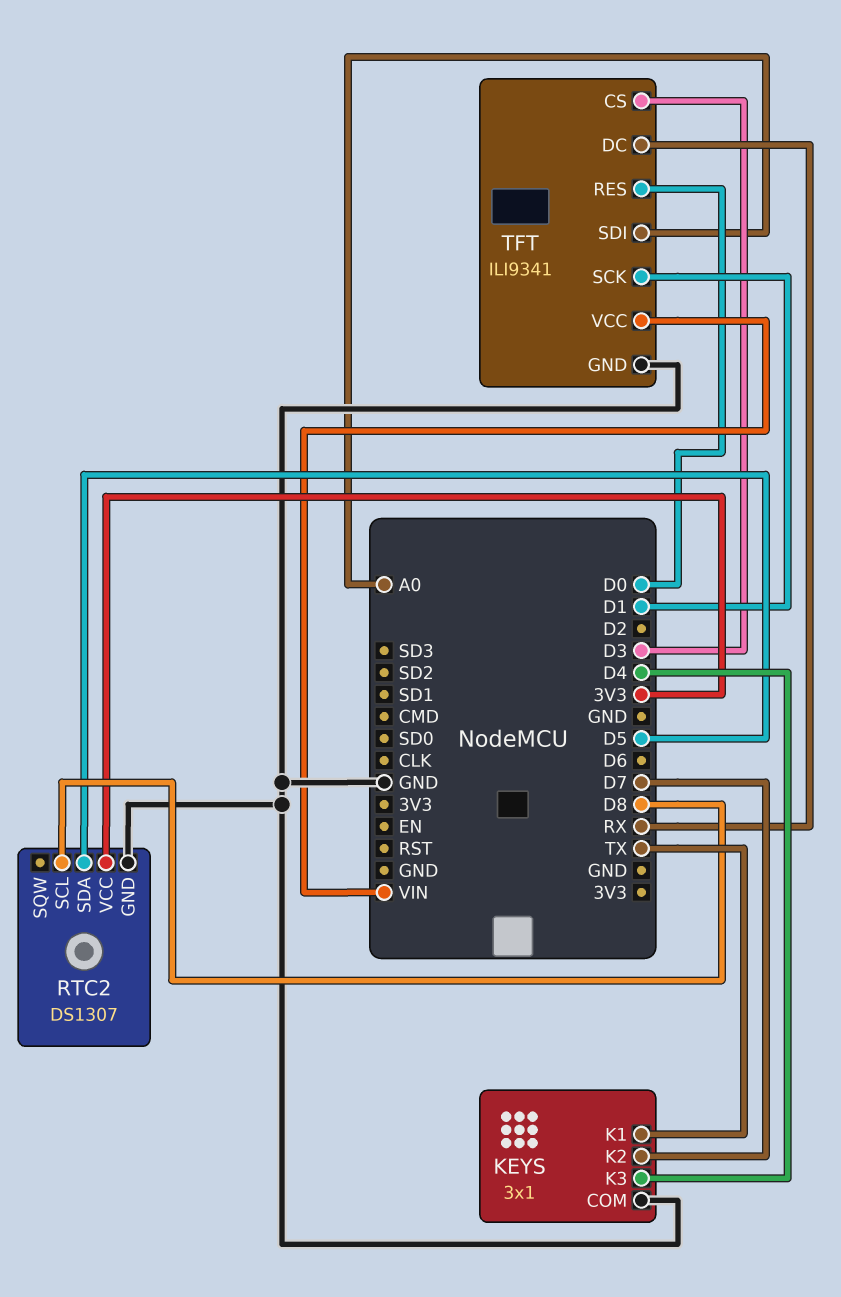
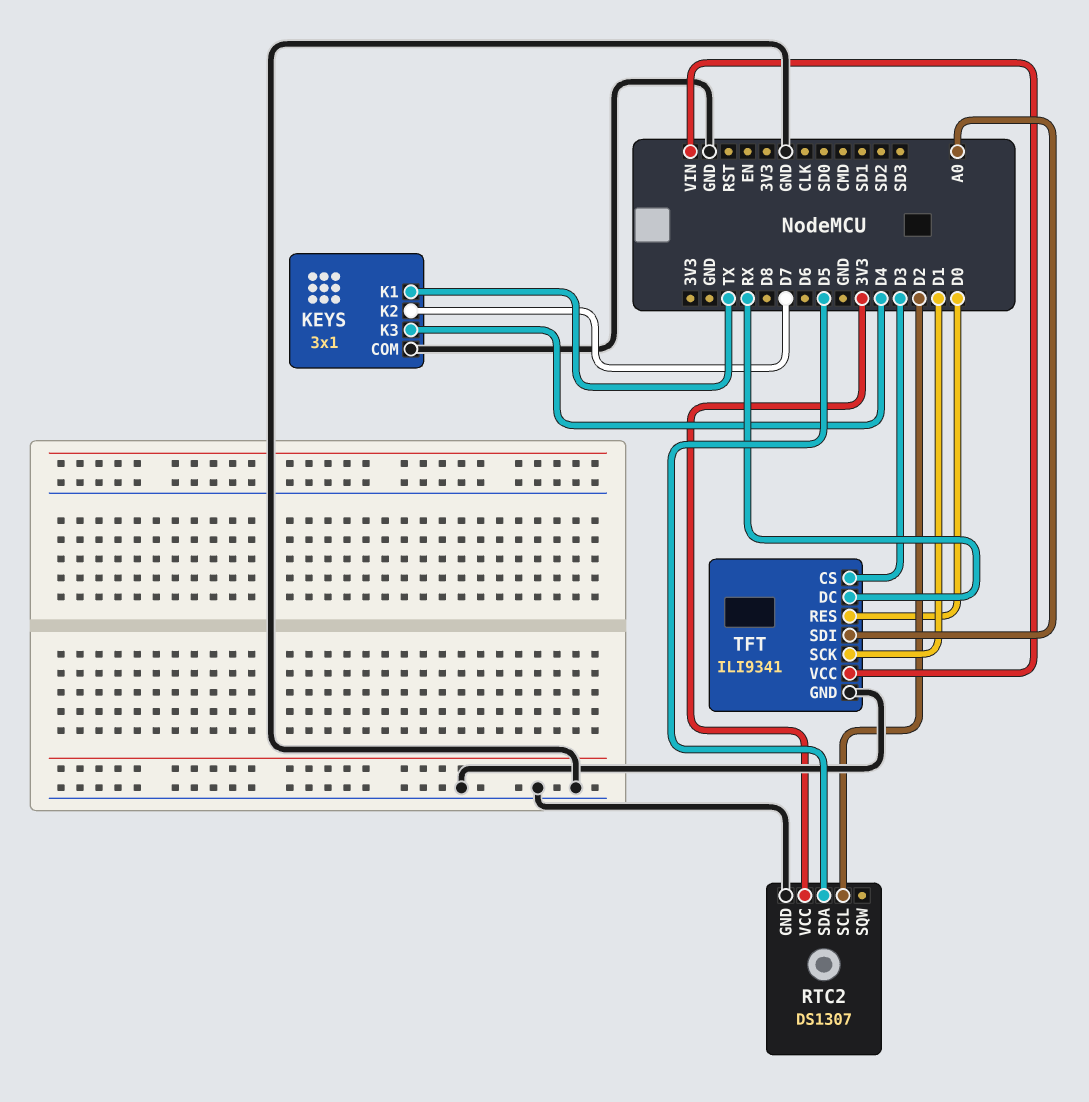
RTC2 pin SCL: D8 -> D2

